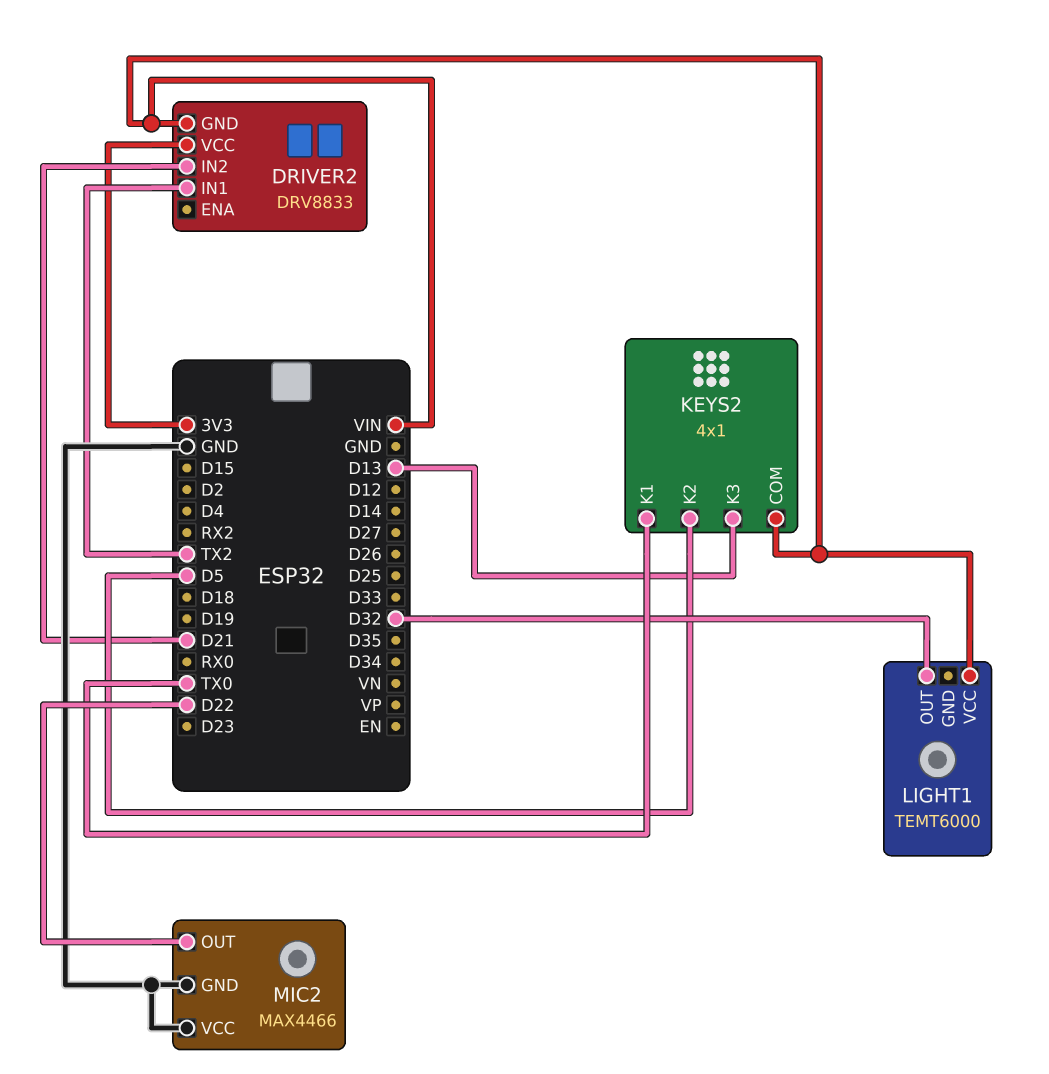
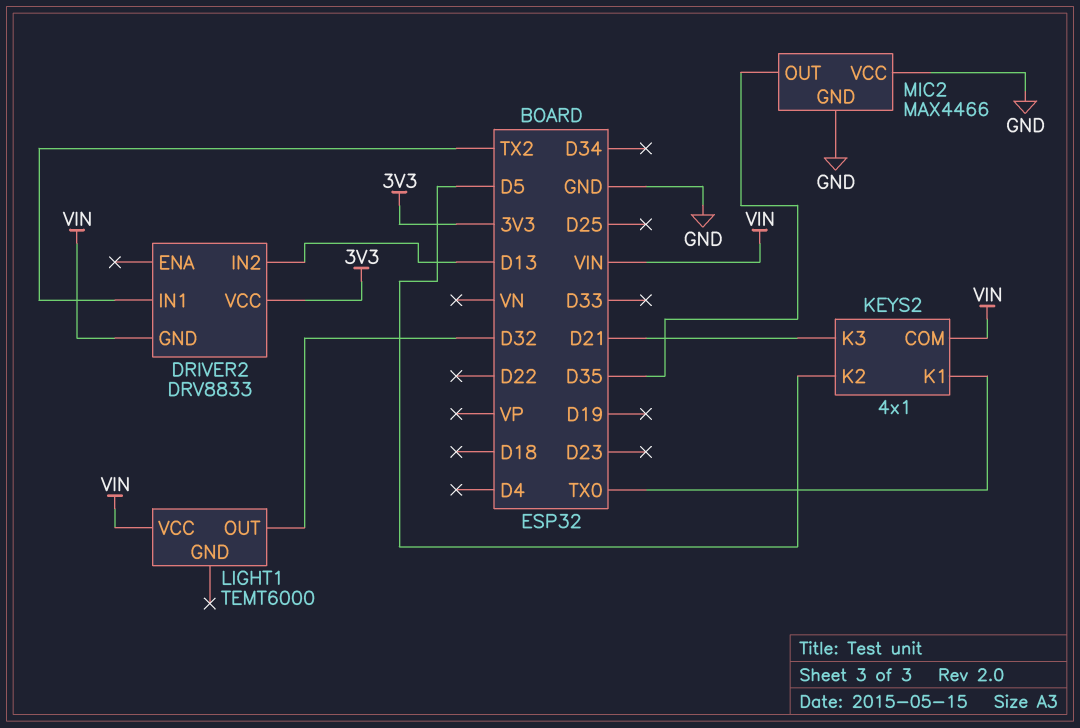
DRIVER2 pin IN2: D21 -> D13
KEYS2 pin K3: D13 -> D21
MIC2 pin OUT: D22 -> D35

